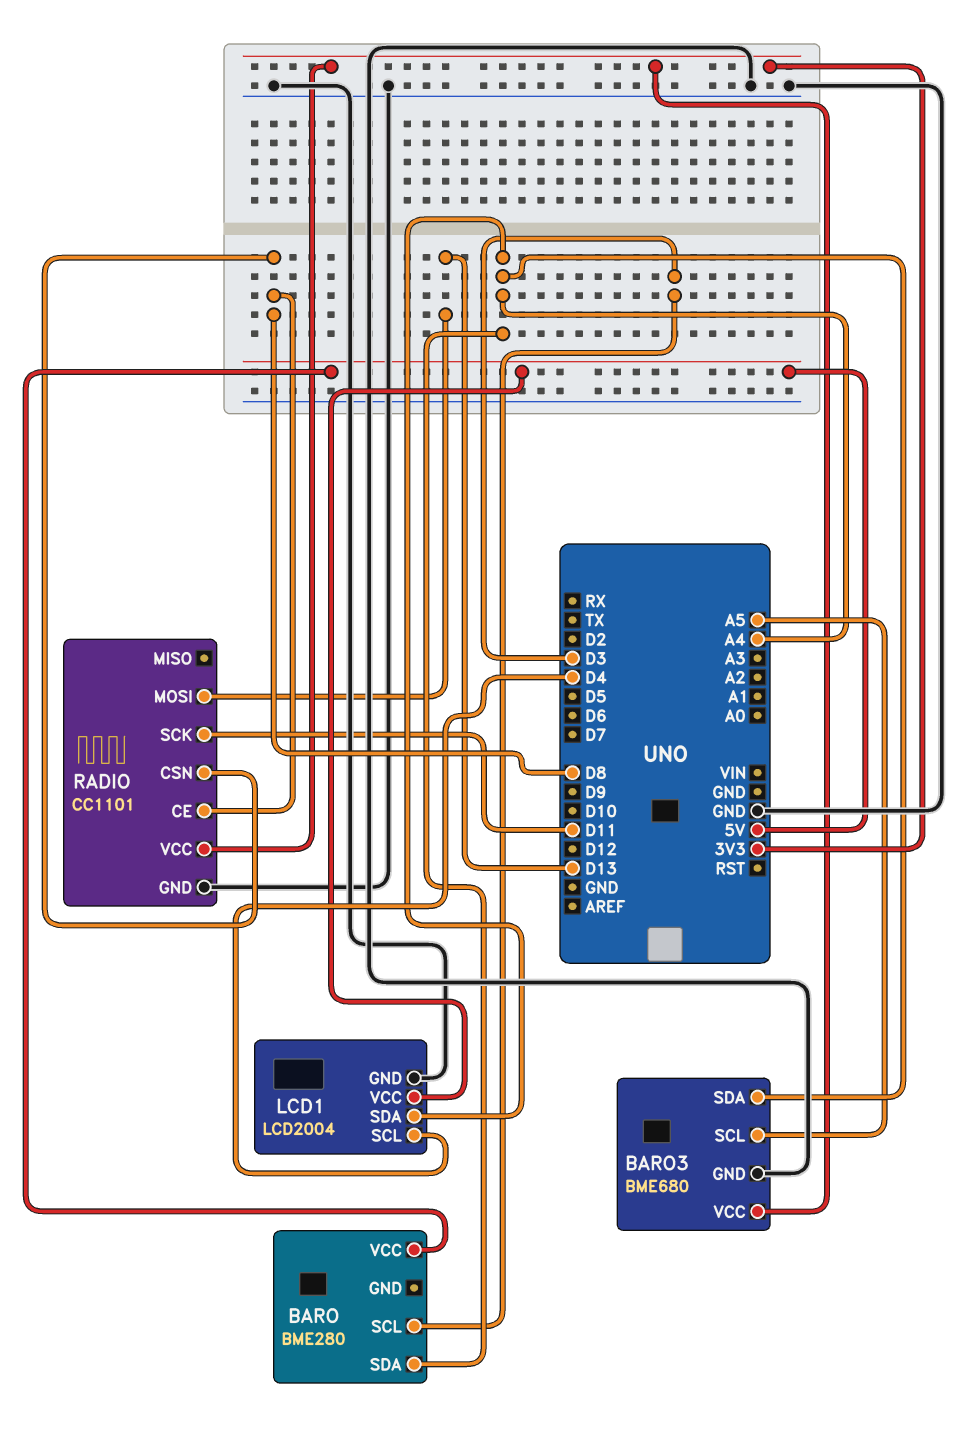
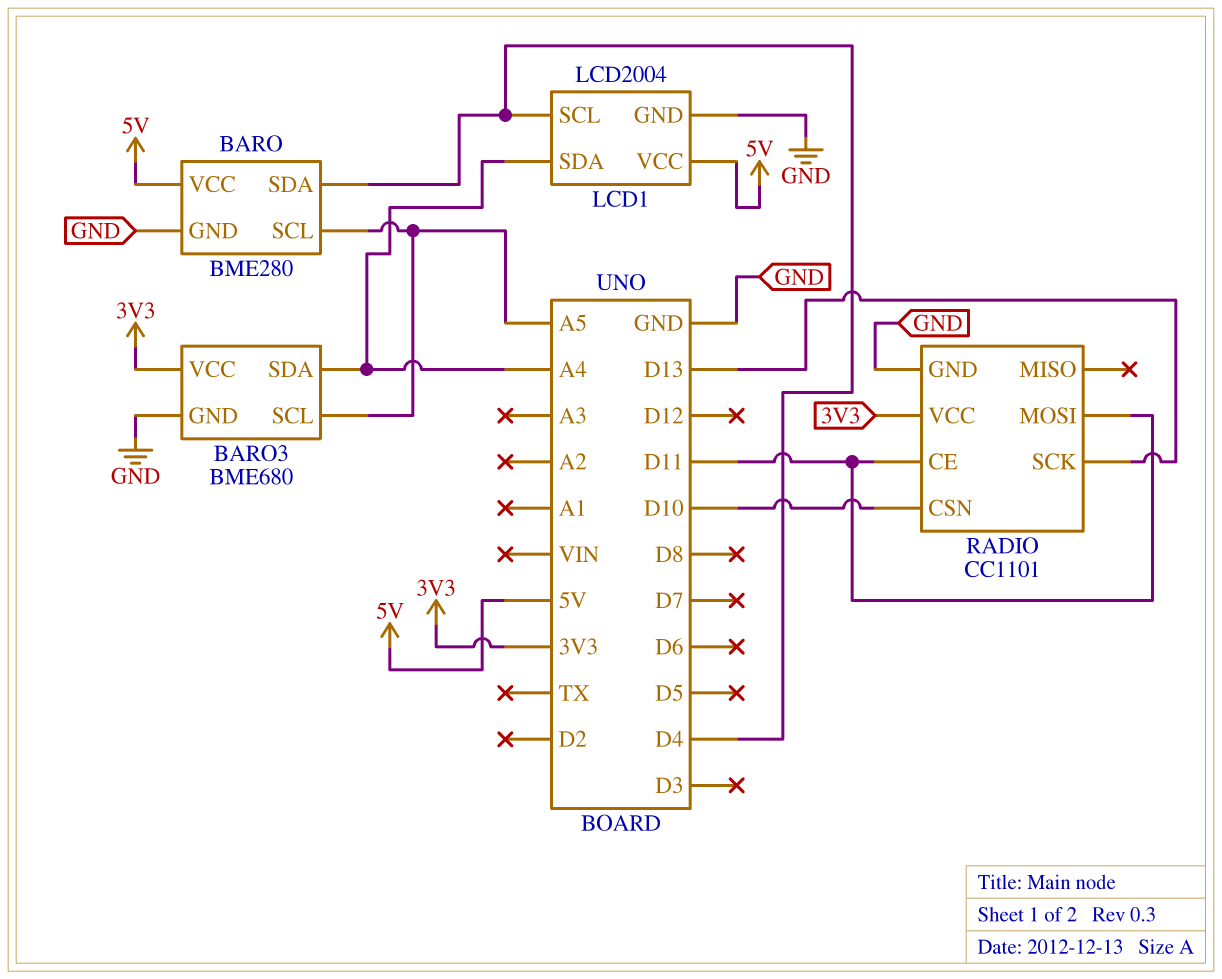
BARO pin GND: none -> GND
BARO pin SCL: D3 -> A5
BARO pin SDA: A4 -> D4
RADIO pin CE: D8 -> D11
RADIO pin CSN: D8 -> D10
RADIO pin MOSI: D13 -> D11
RADIO pin SCK: D11 -> D13

